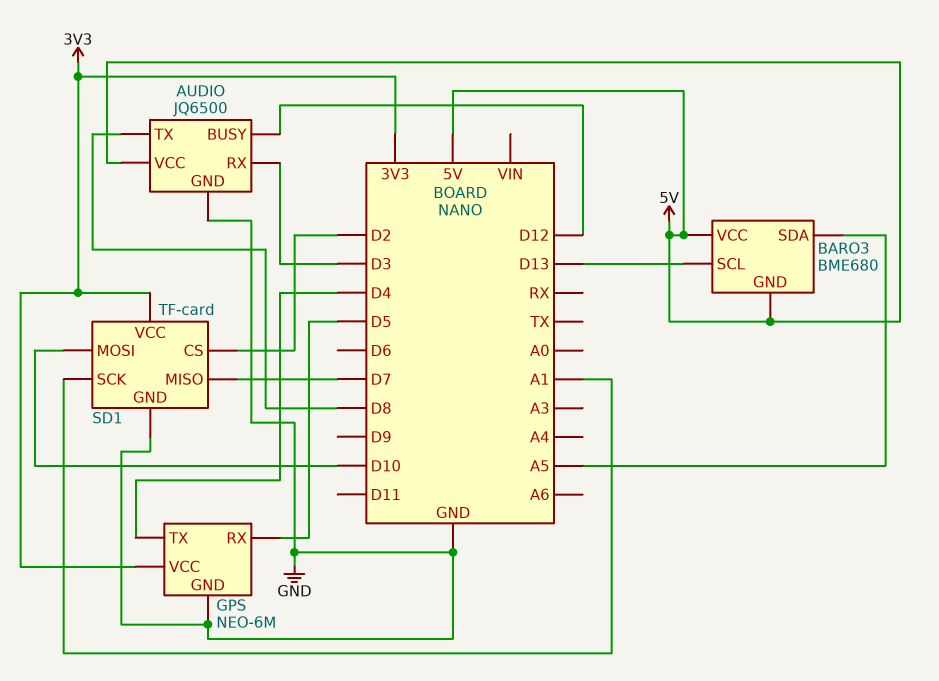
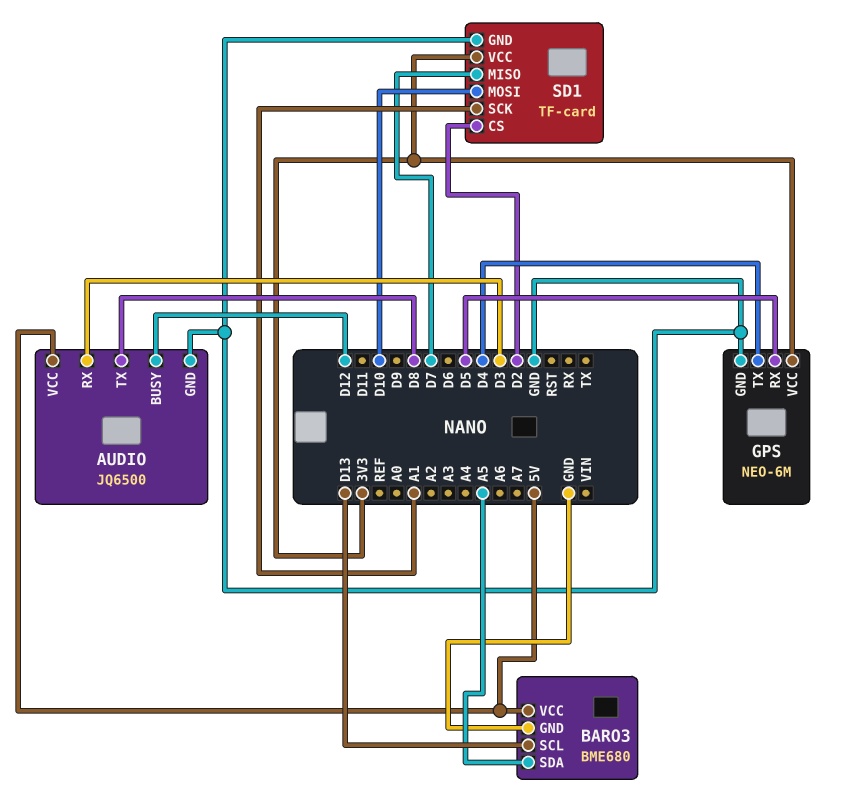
BARO3 pin GND: 5V -> GND

